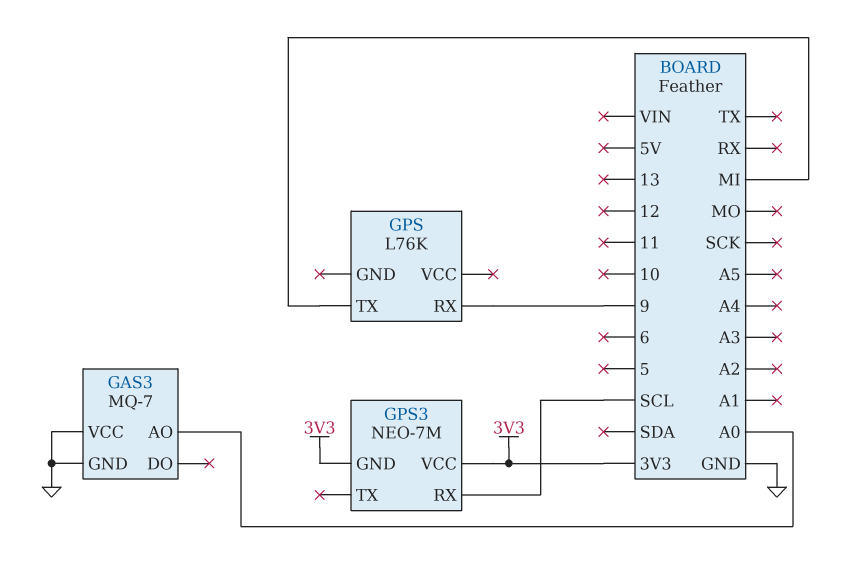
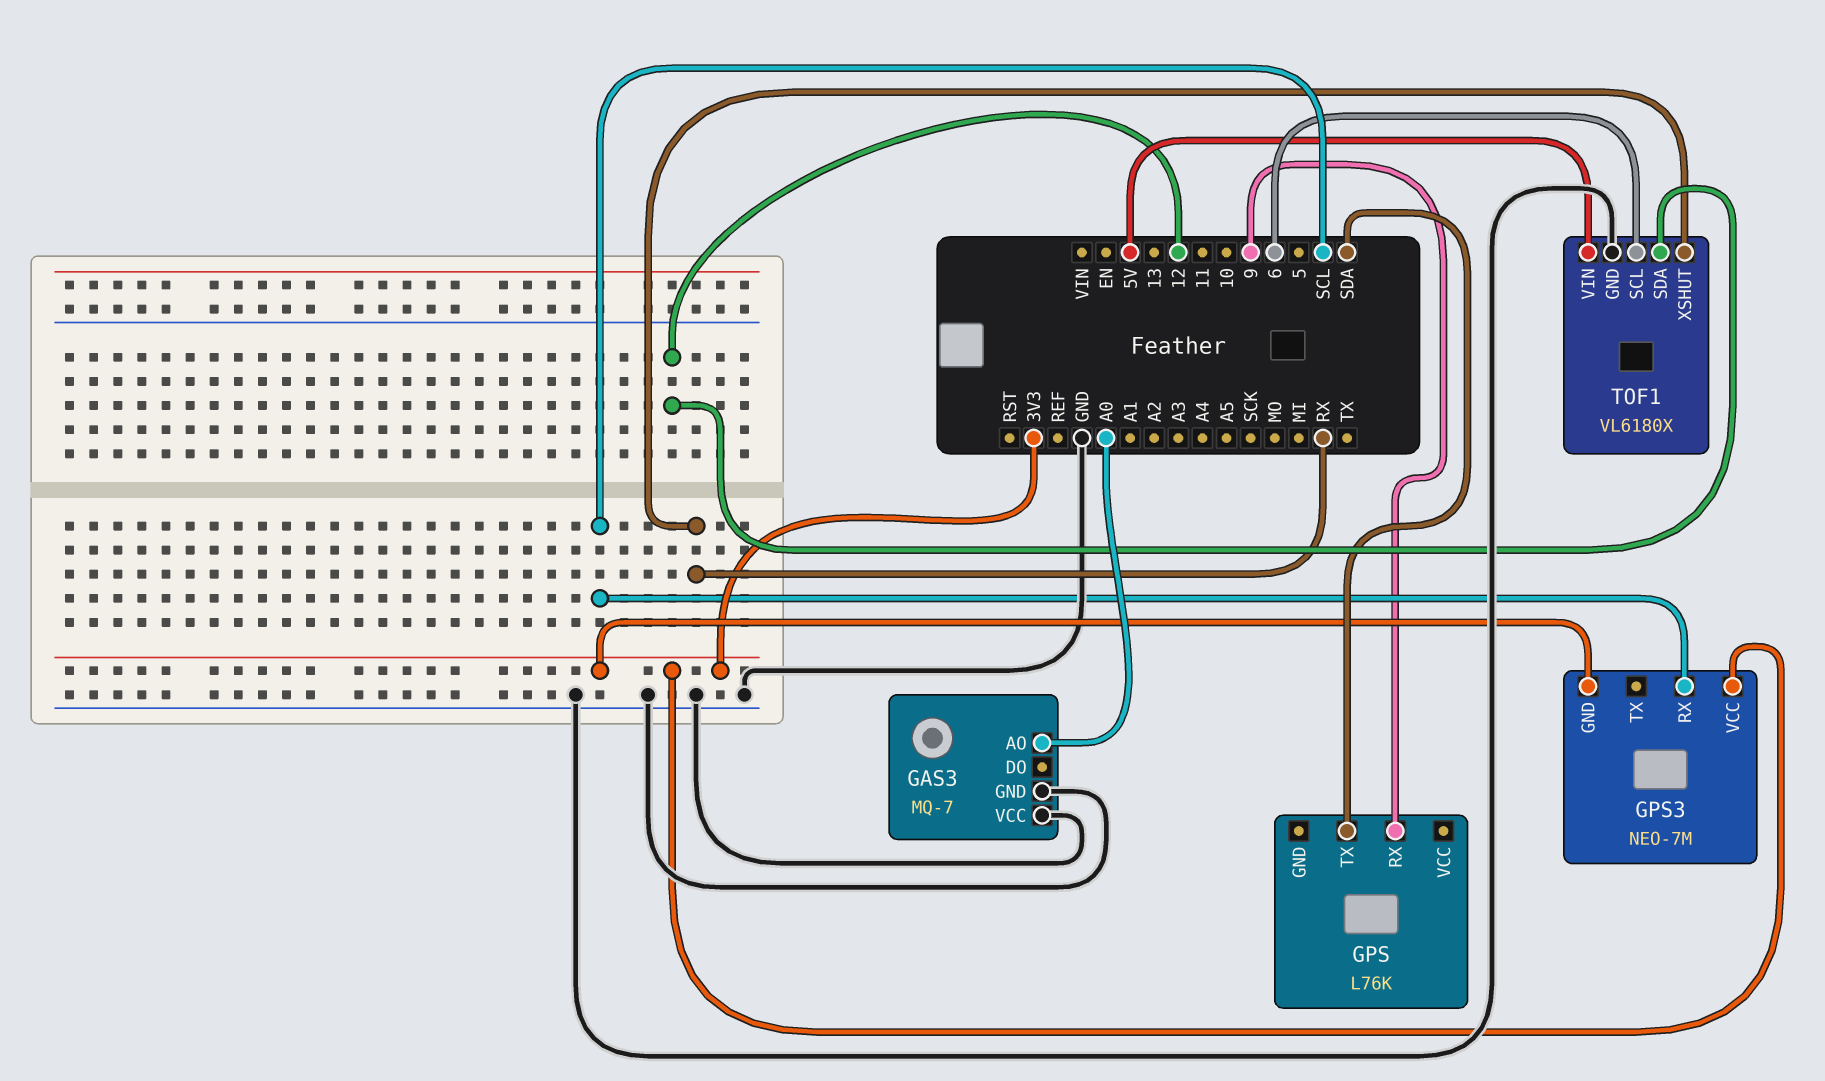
GPS pin TX: MI -> SDA
TOF1: none -> VL6180X
TOF1 pin GND: none -> GND
TOF1 pin SCL: none -> 6
TOF1 pin SDA: none -> 12
TOF1 pin VIN: none -> 5V
TOF1 pin XSHUT: none -> RX

